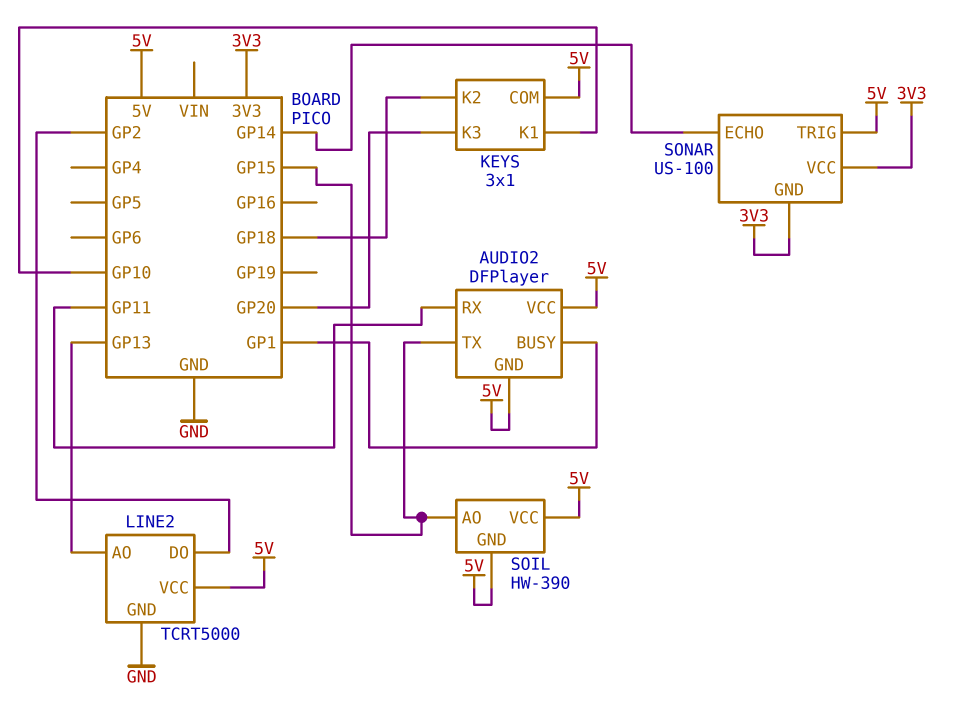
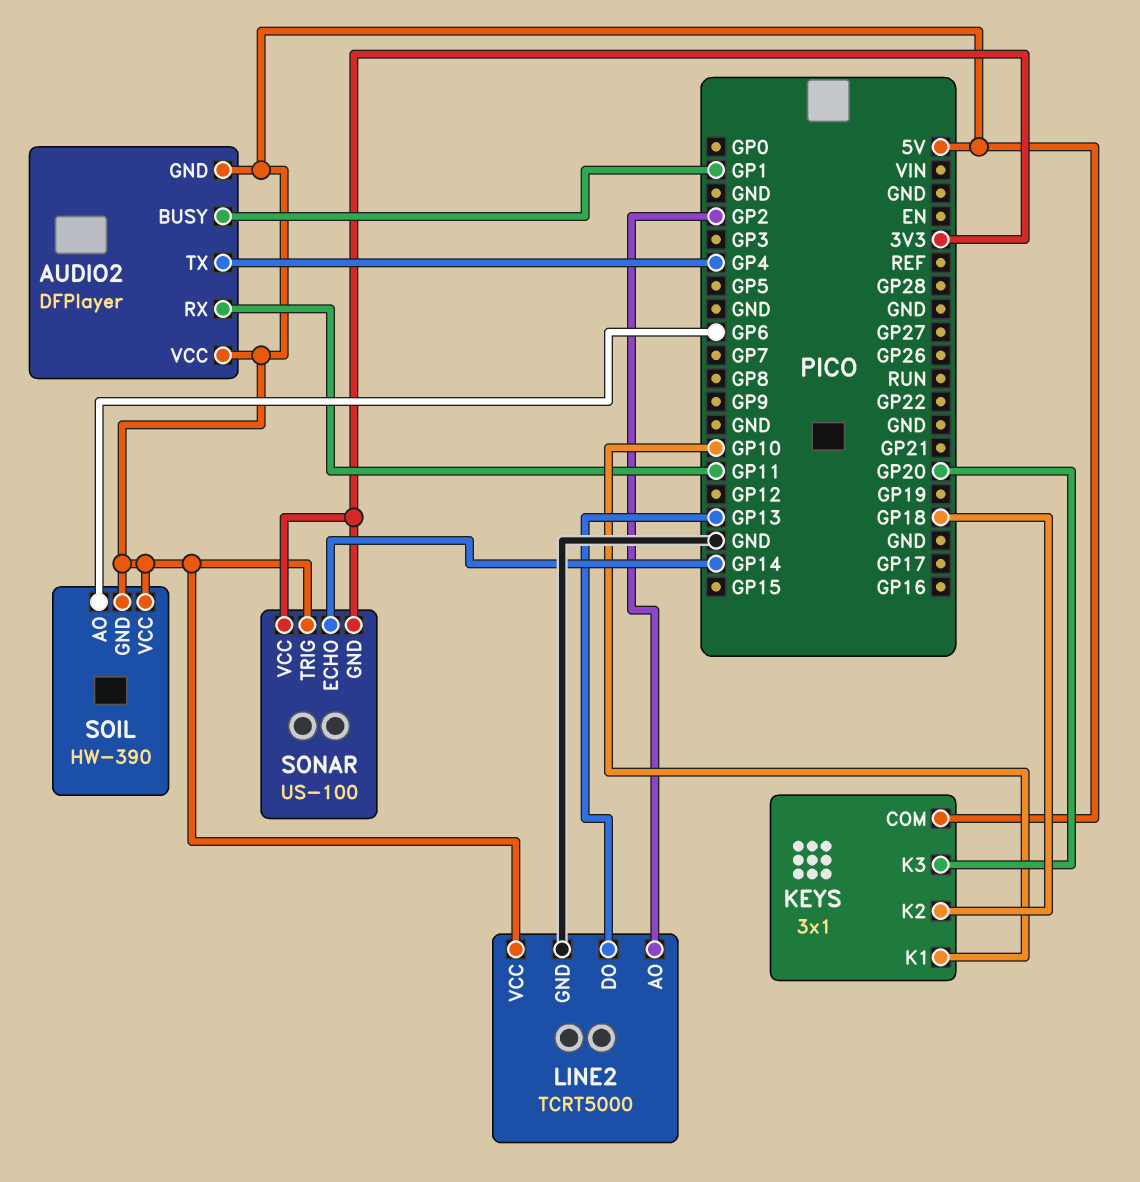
AUDIO2 pin TX: GP15 -> GP4
LINE2 pin AO: GP13 -> GP2
LINE2 pin DO: GP2 -> GP13
SOIL pin AO: GP15 -> GP6

